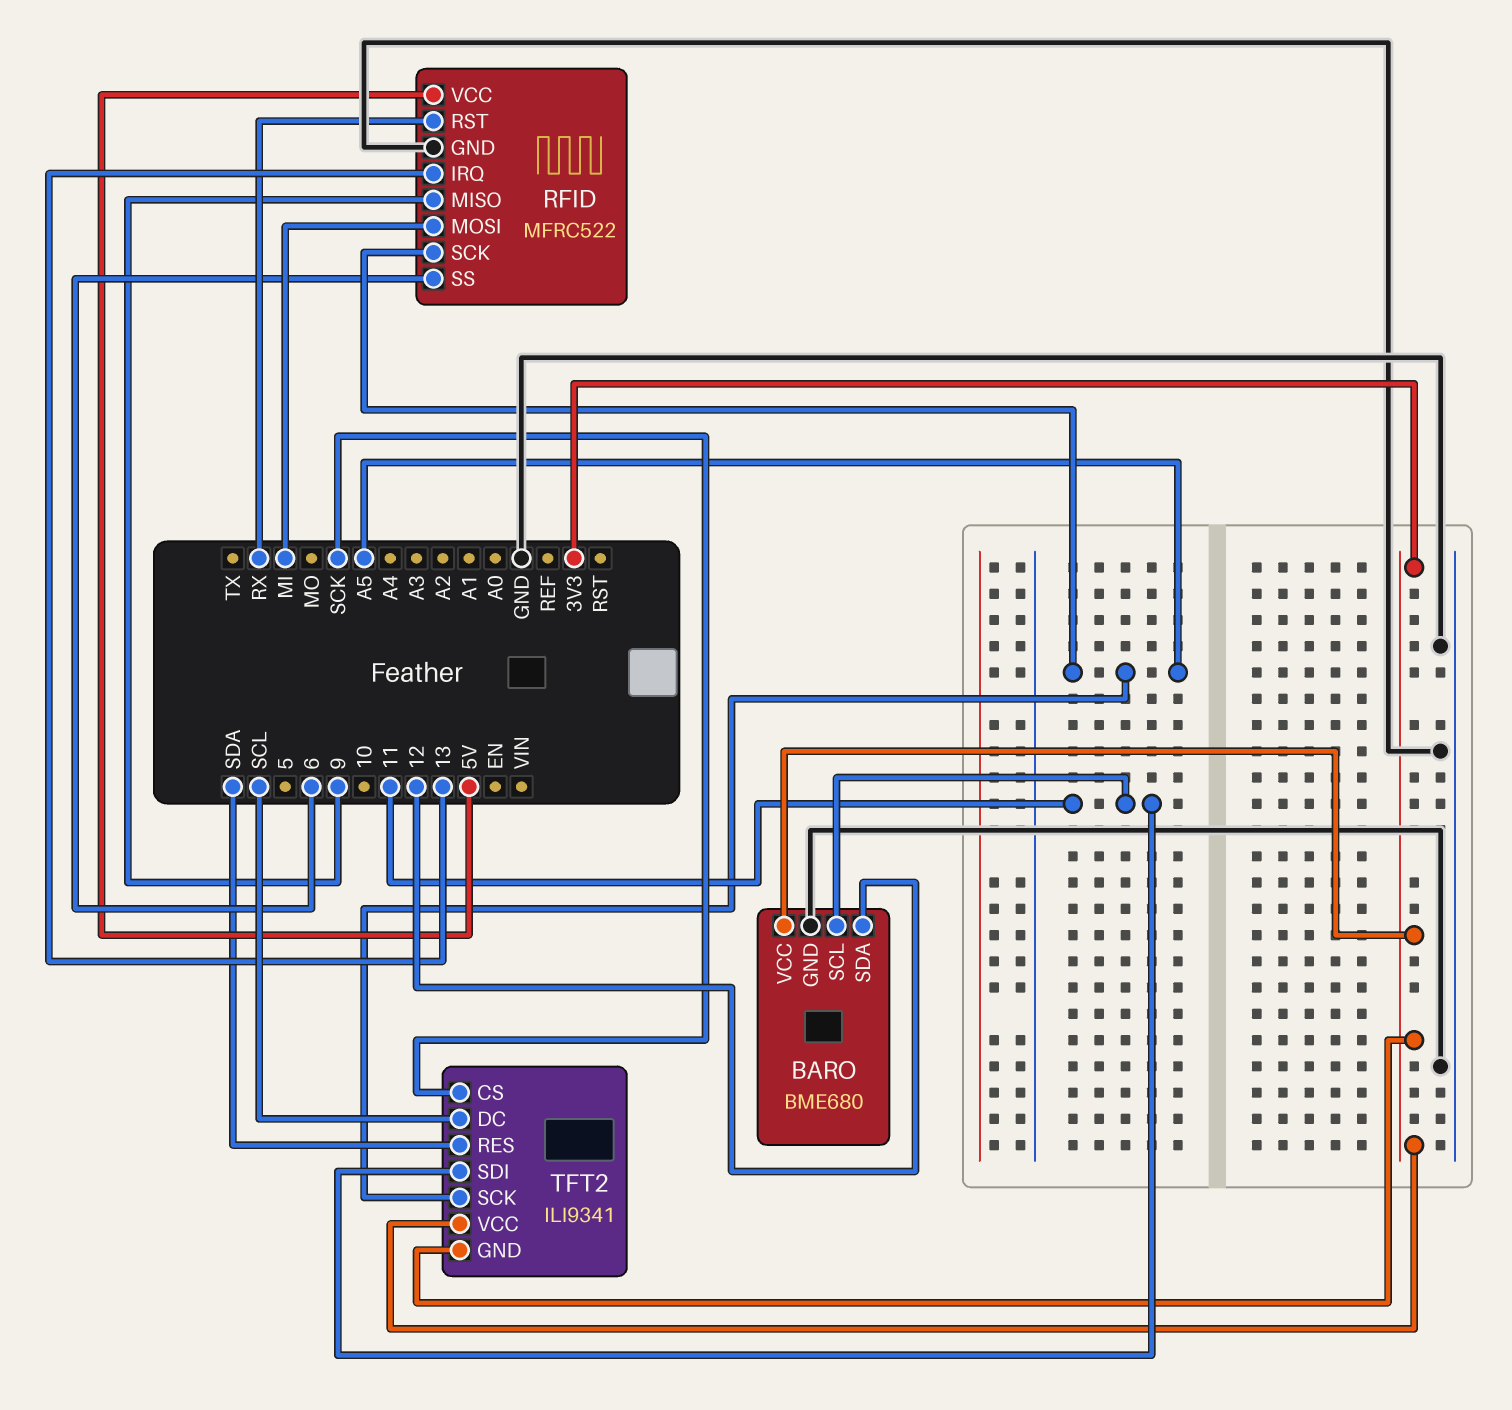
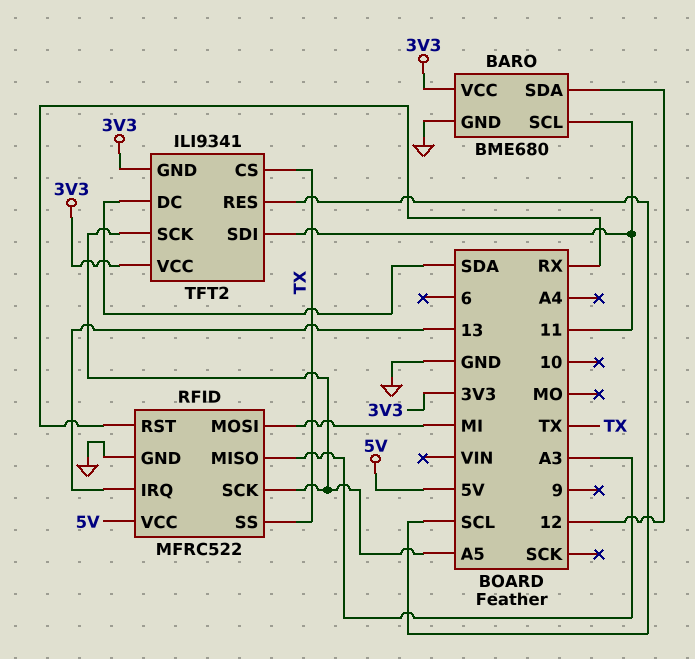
RFID pin MISO: 9 -> A3
RFID pin SS: 6 -> TX
TFT2 pin CS: SCK -> TX
TFT2 pin DC: SCL -> SDA
TFT2 pin RES: SDA -> SCL

